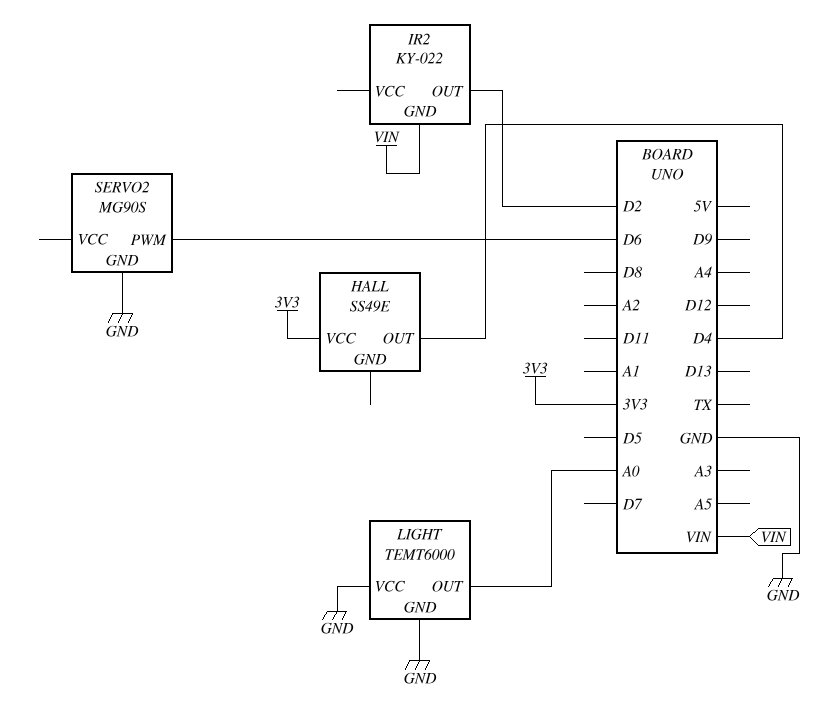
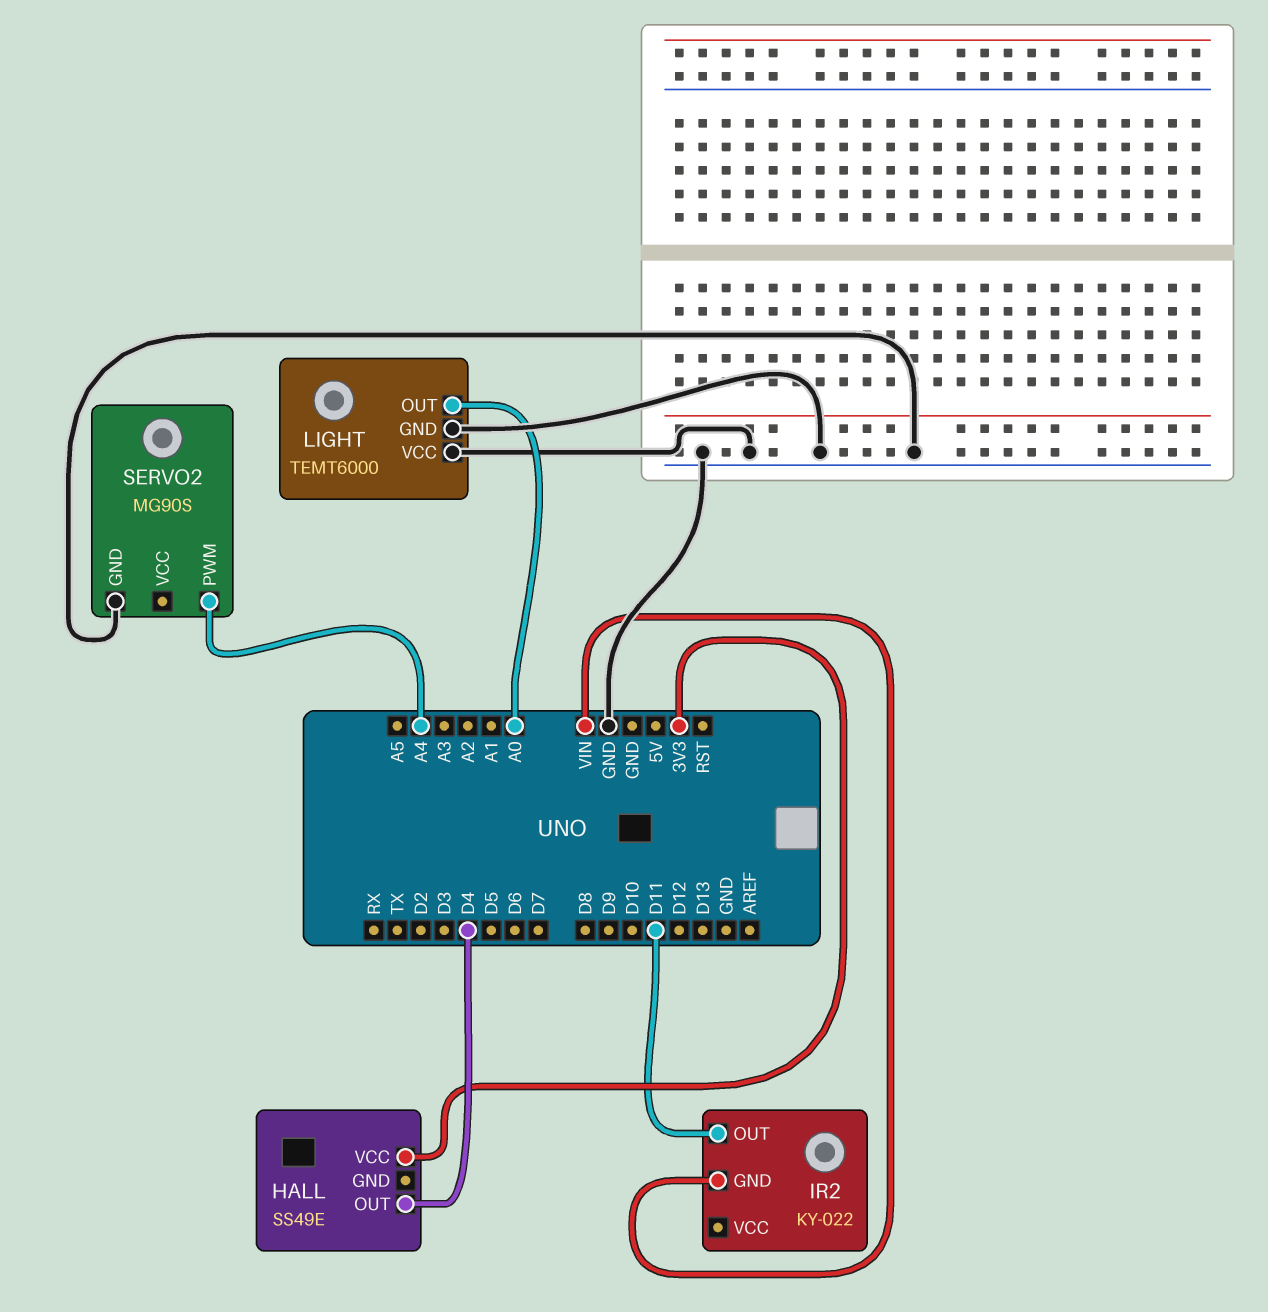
IR2 pin OUT: D2 -> D11
SERVO2 pin PWM: D6 -> A4

